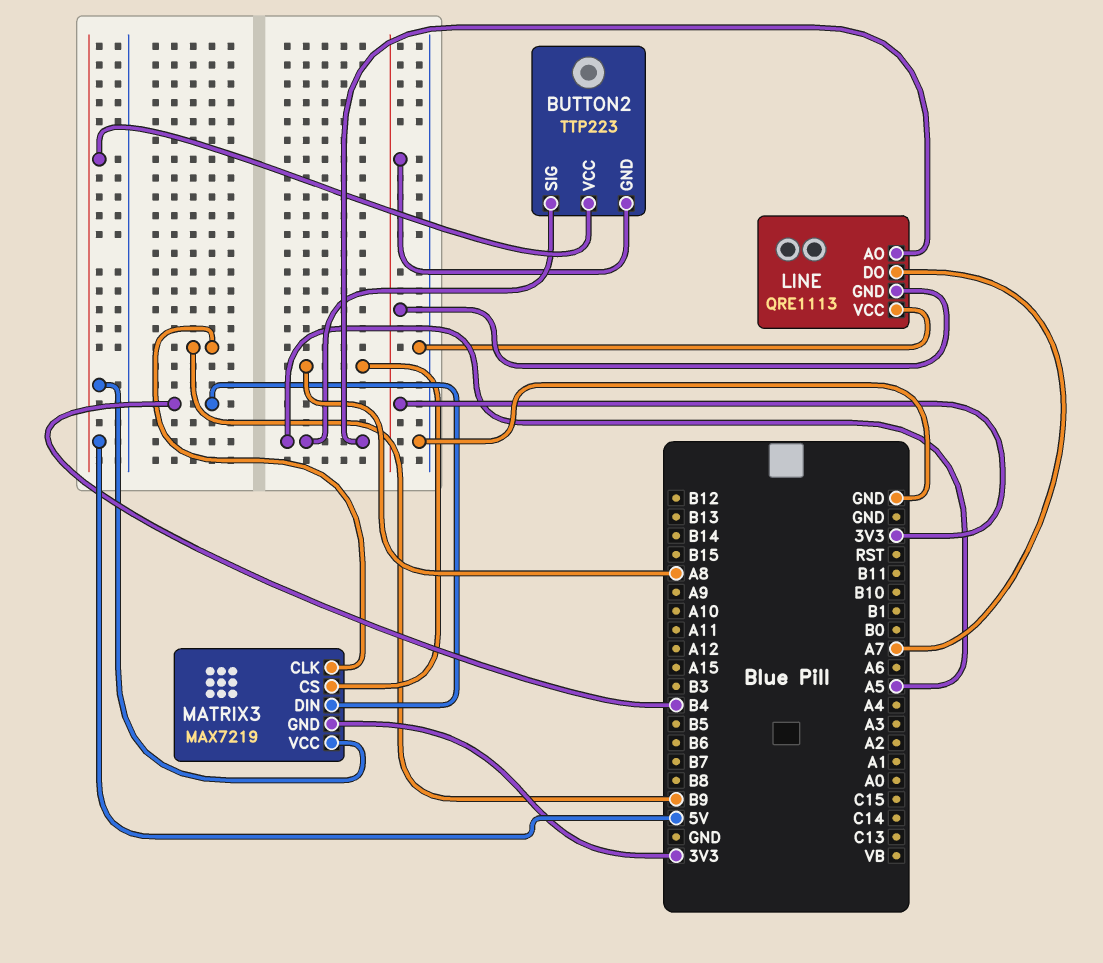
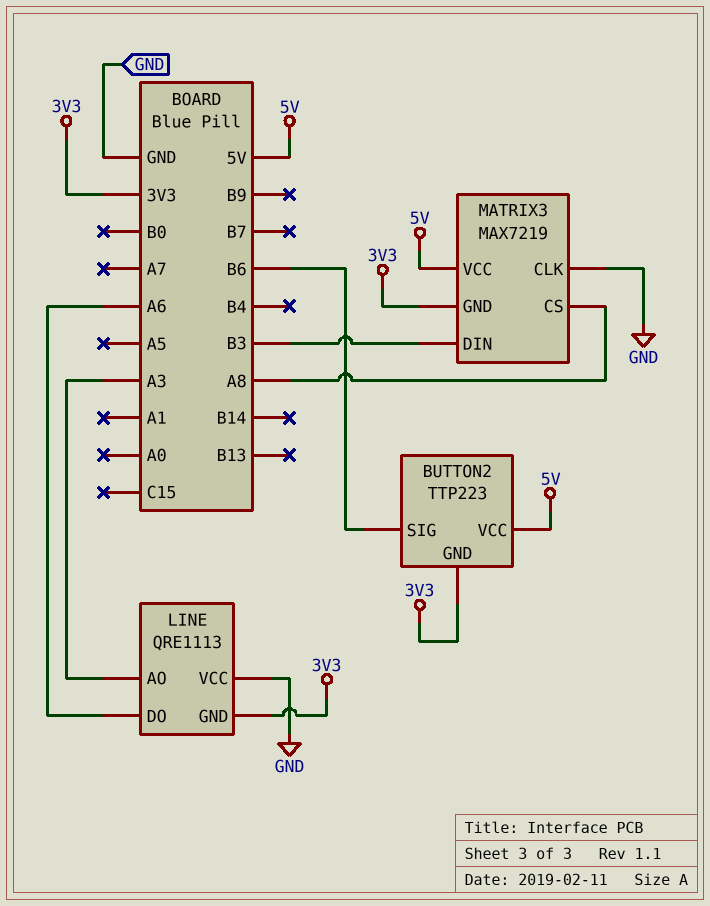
BUTTON2 pin SIG: A5 -> B6
LINE pin AO: A5 -> A3
LINE pin DO: A7 -> A6
MATRIX3 pin CLK: B9 -> GND
MATRIX3 pin DIN: B4 -> B3

